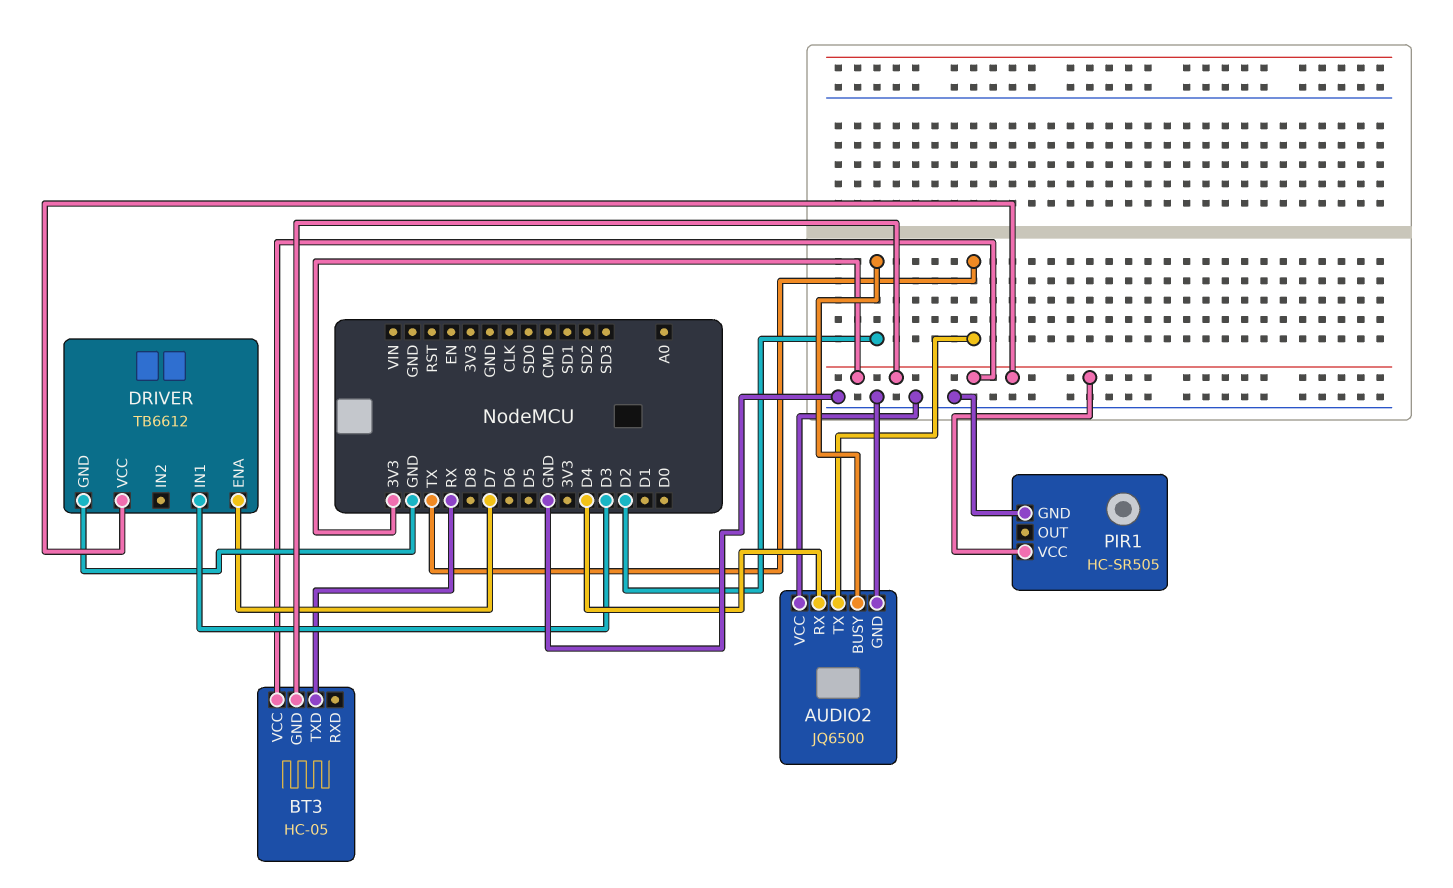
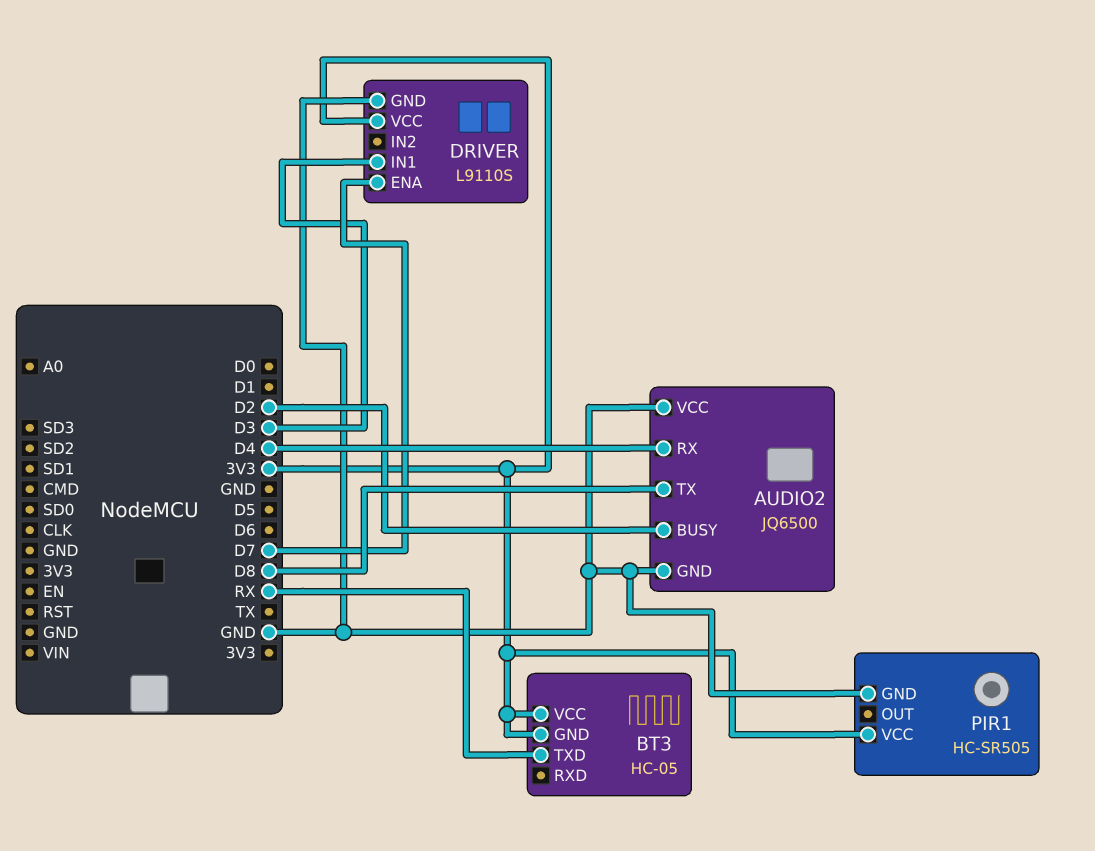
AUDIO2 pin TX: TX -> D8
DRIVER: TB6612 -> L9110S

